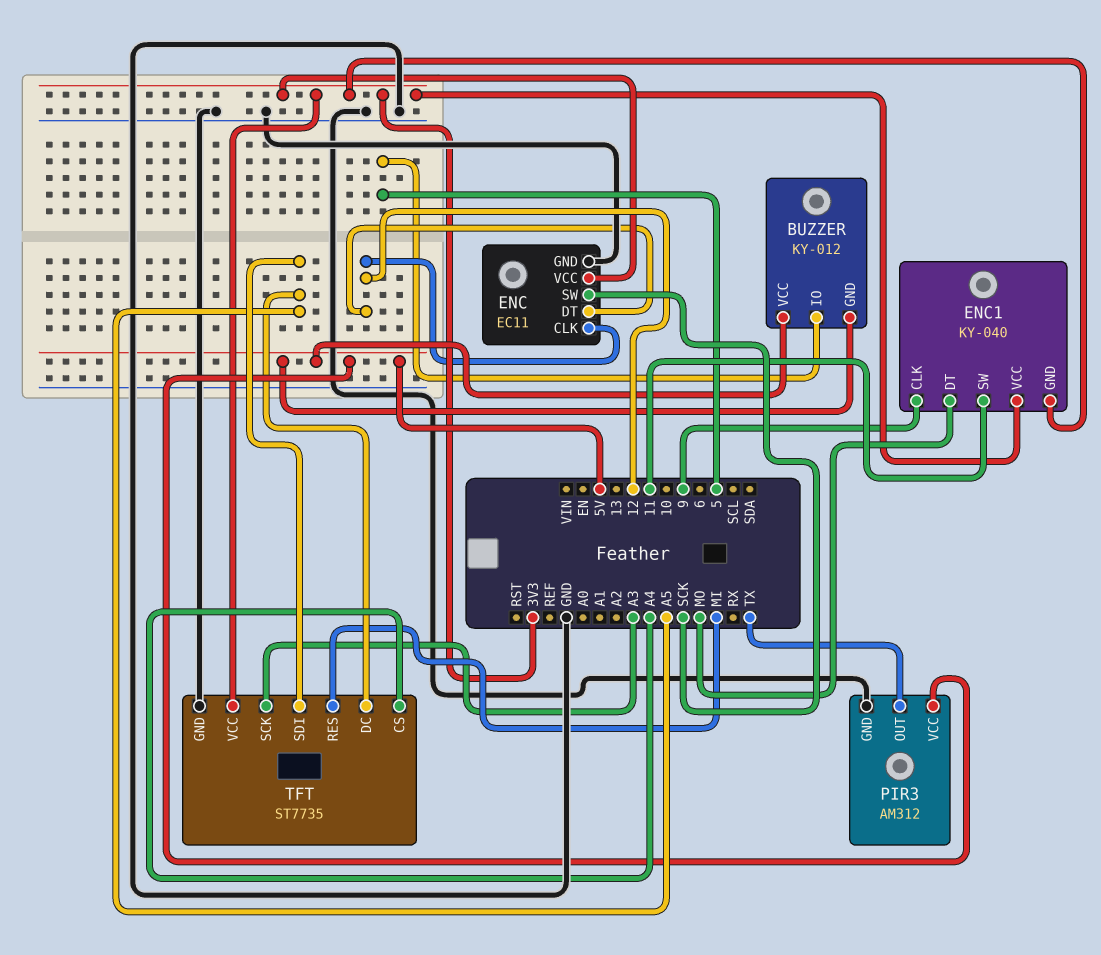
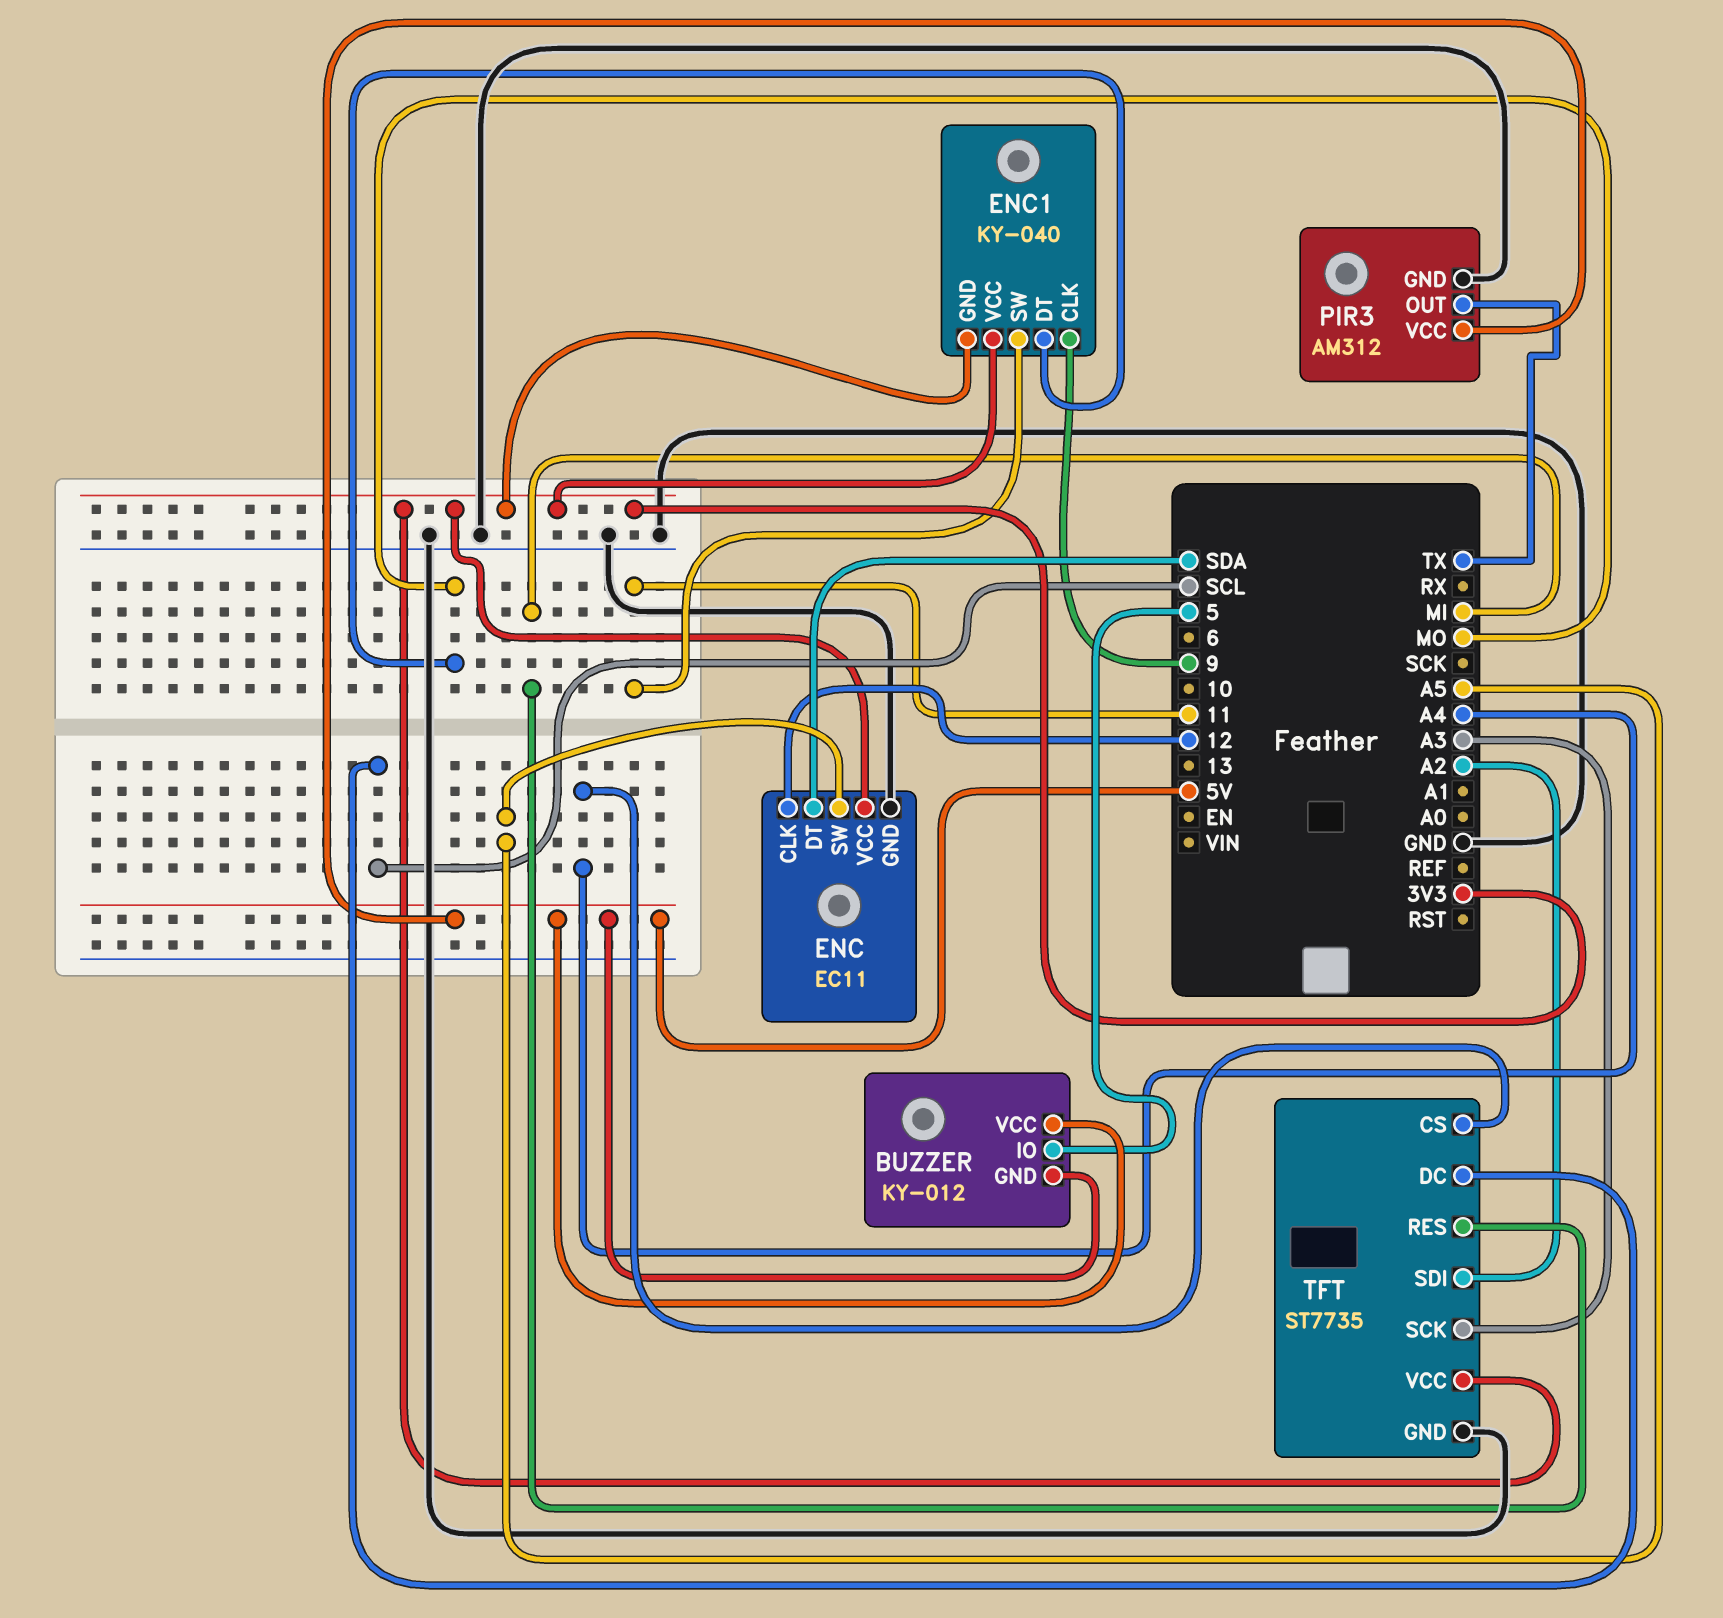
ENC pin DT: 12 -> SDA
ENC pin SW: SCK -> A5
TFT pin DC: A5 -> SCL
TFT pin SDI: A5 -> A2

